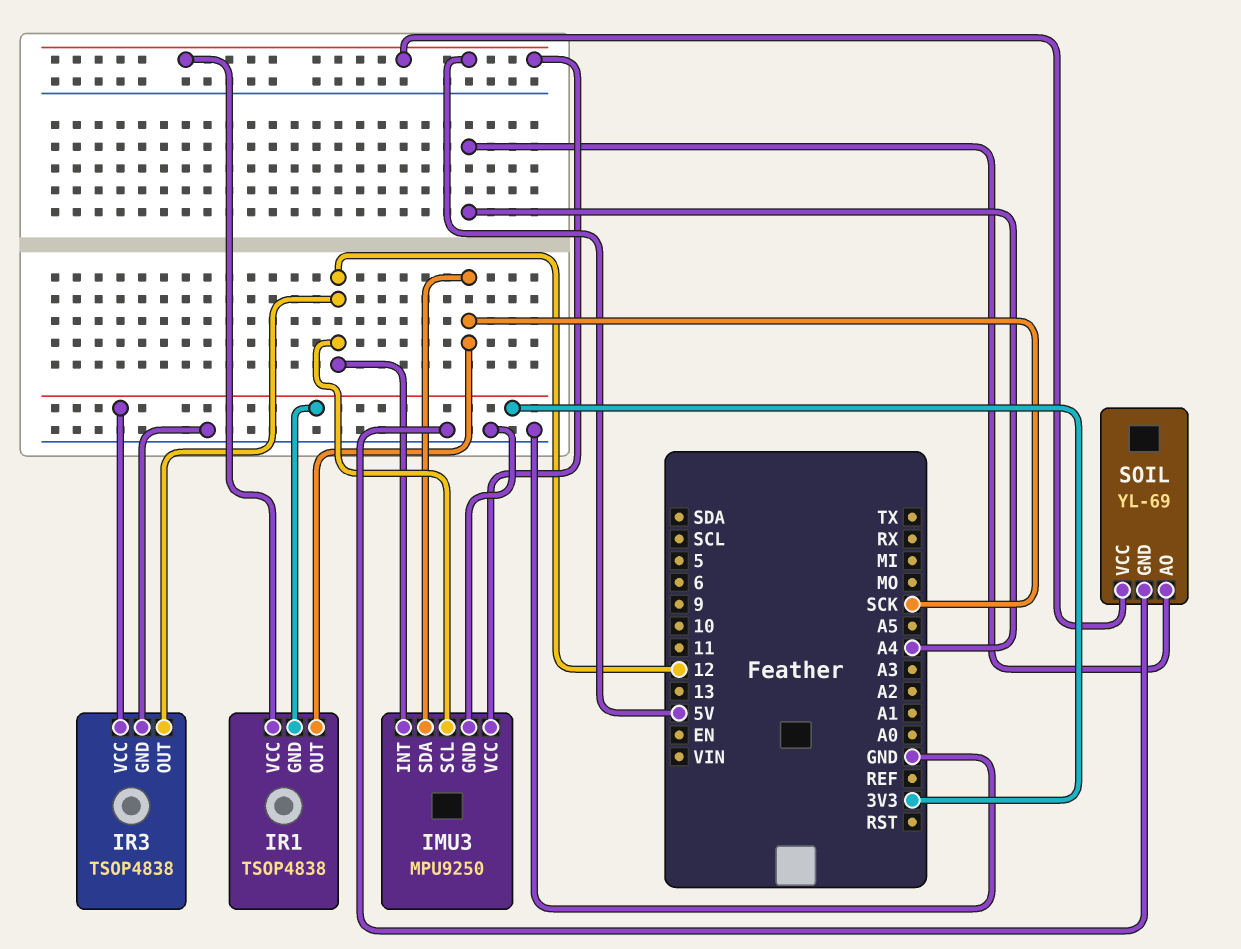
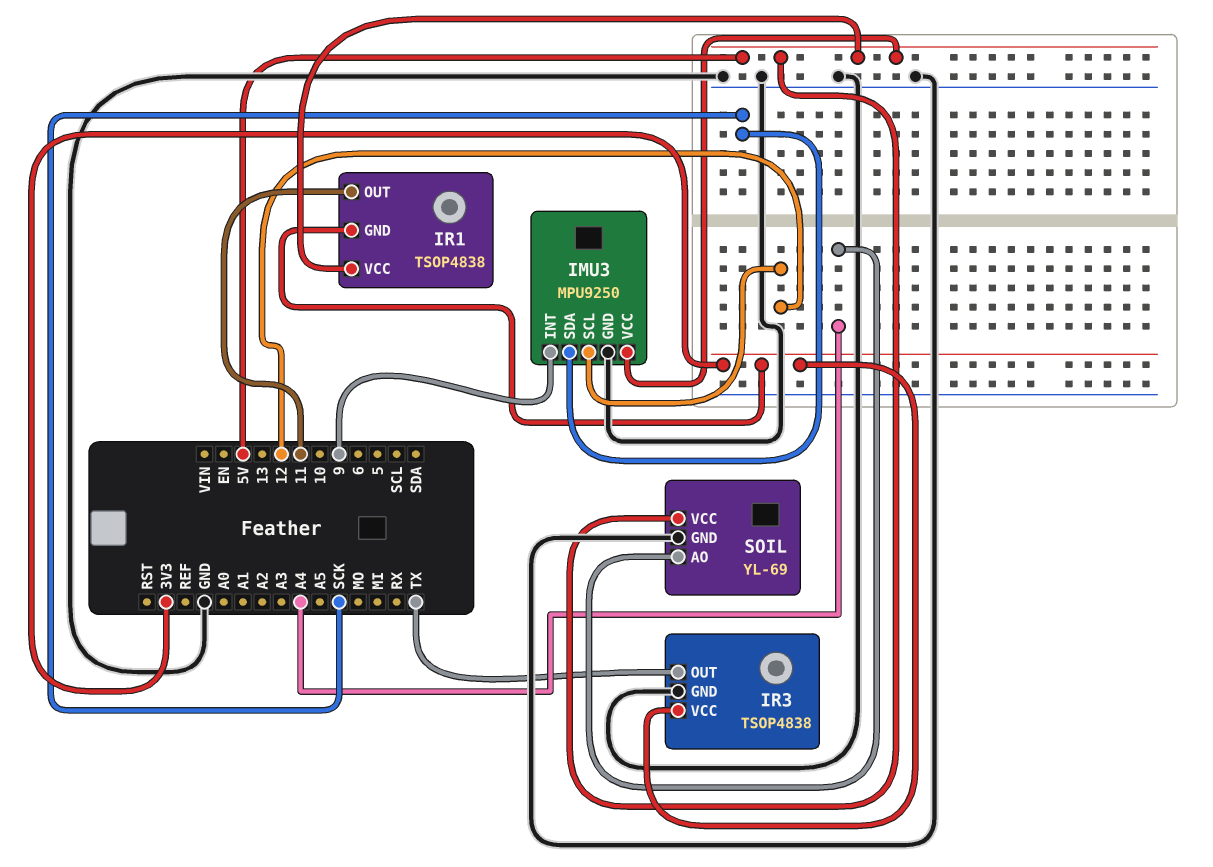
IMU3 pin INT: 12 -> 9
IR1 pin OUT: SCK -> 11
IR3 pin OUT: 12 -> TX

